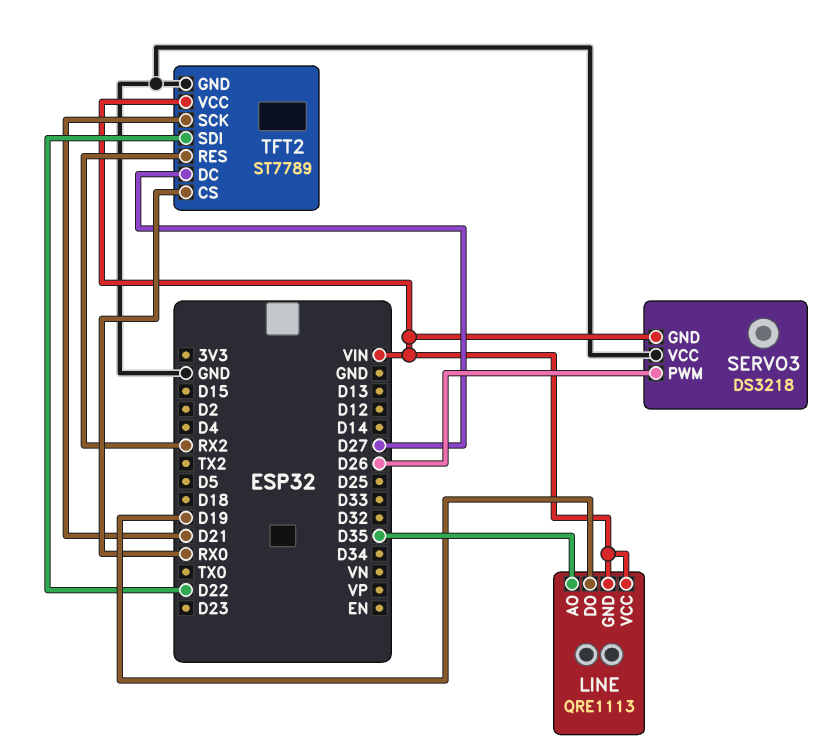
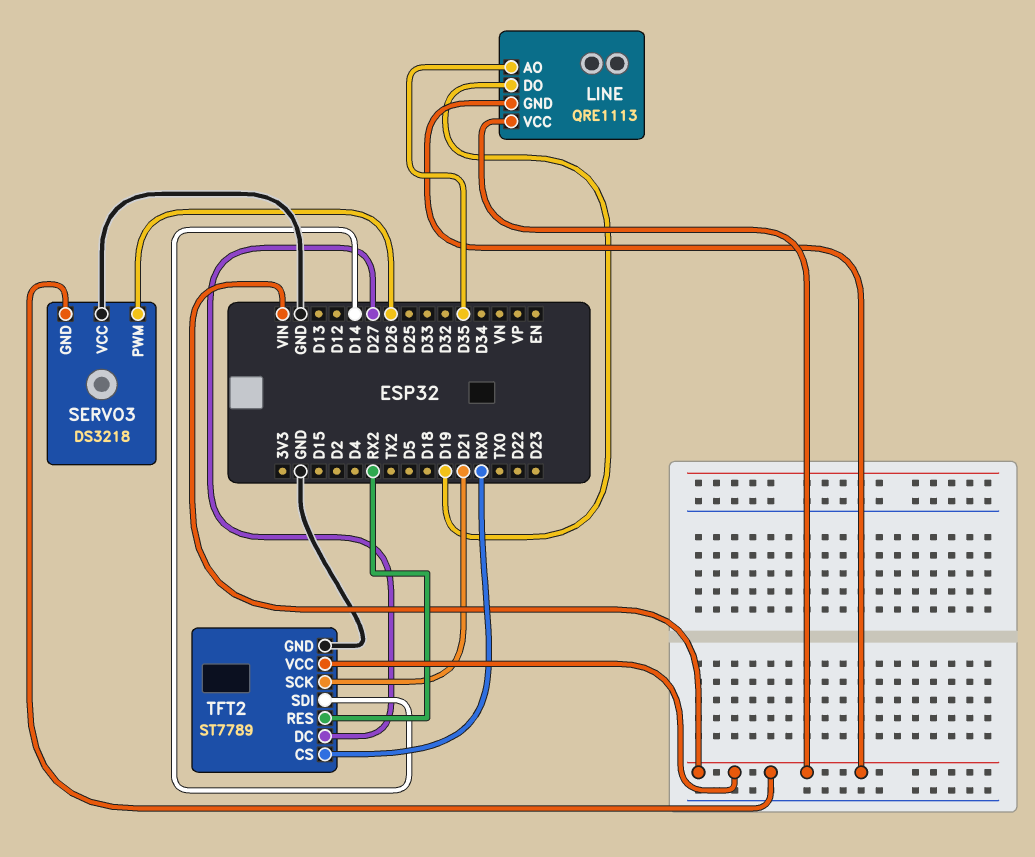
TFT2 pin SDI: D22 -> D14

